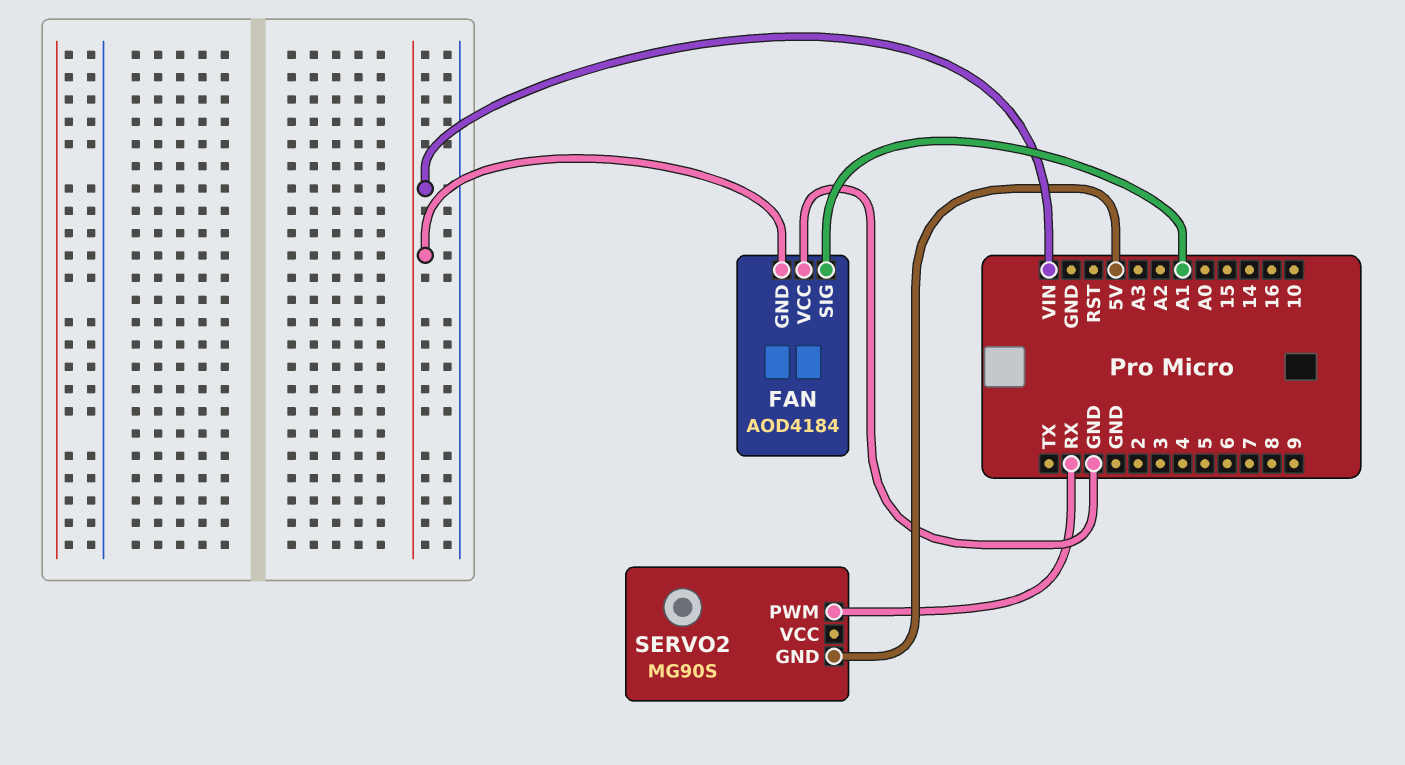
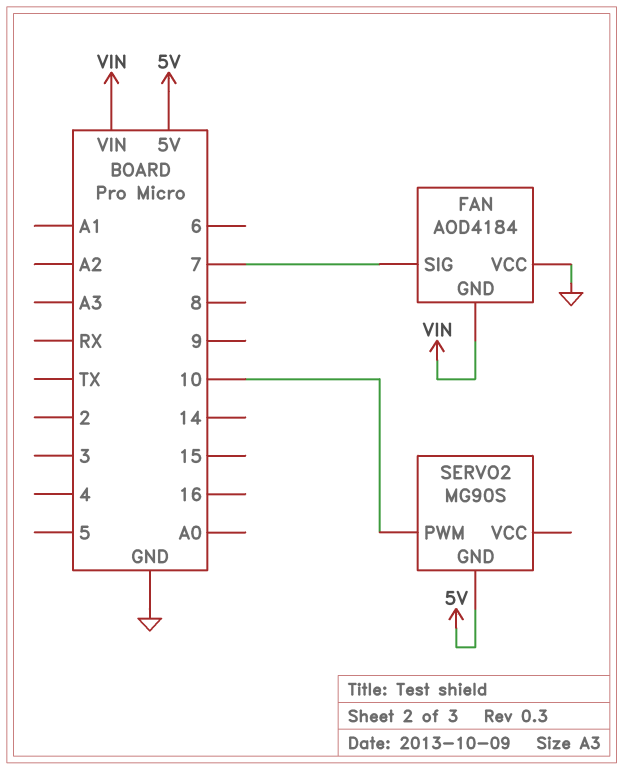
FAN pin SIG: A1 -> 7
SERVO2 pin PWM: RX -> 10

